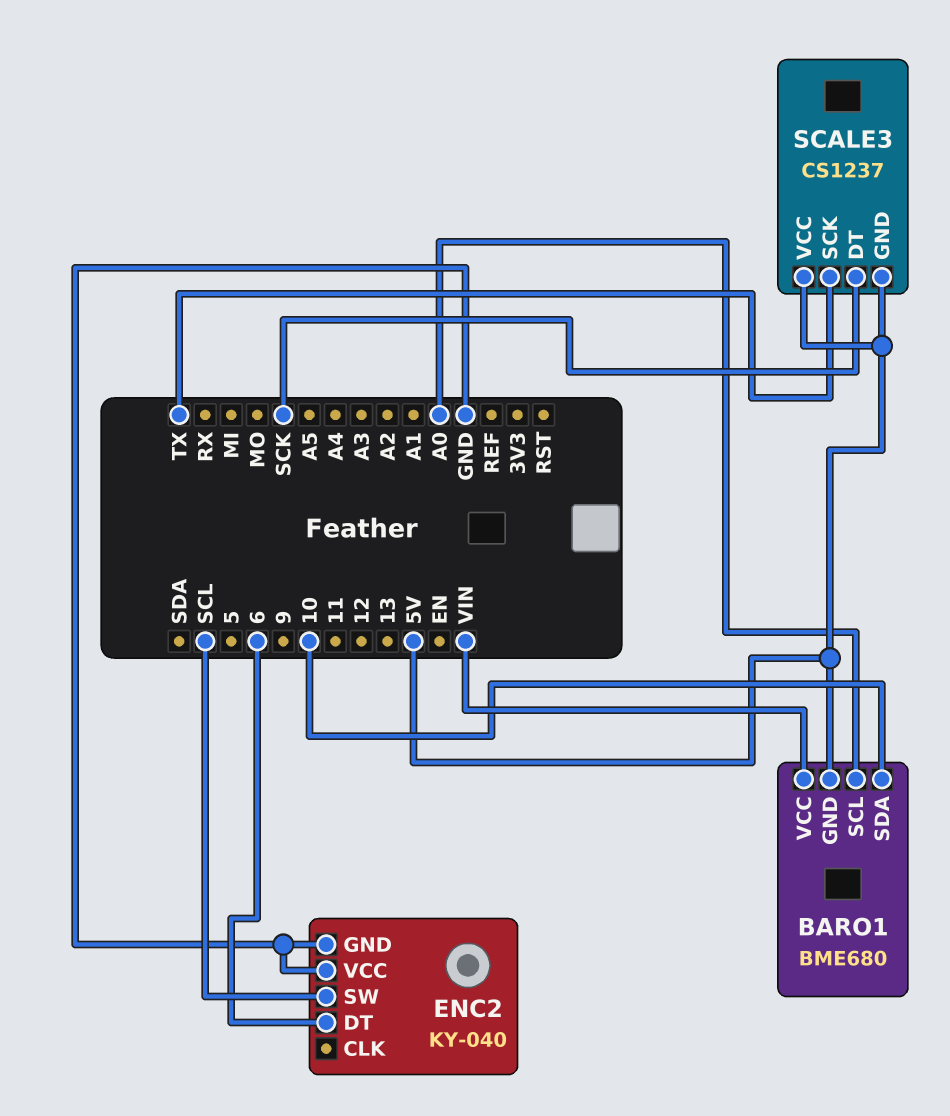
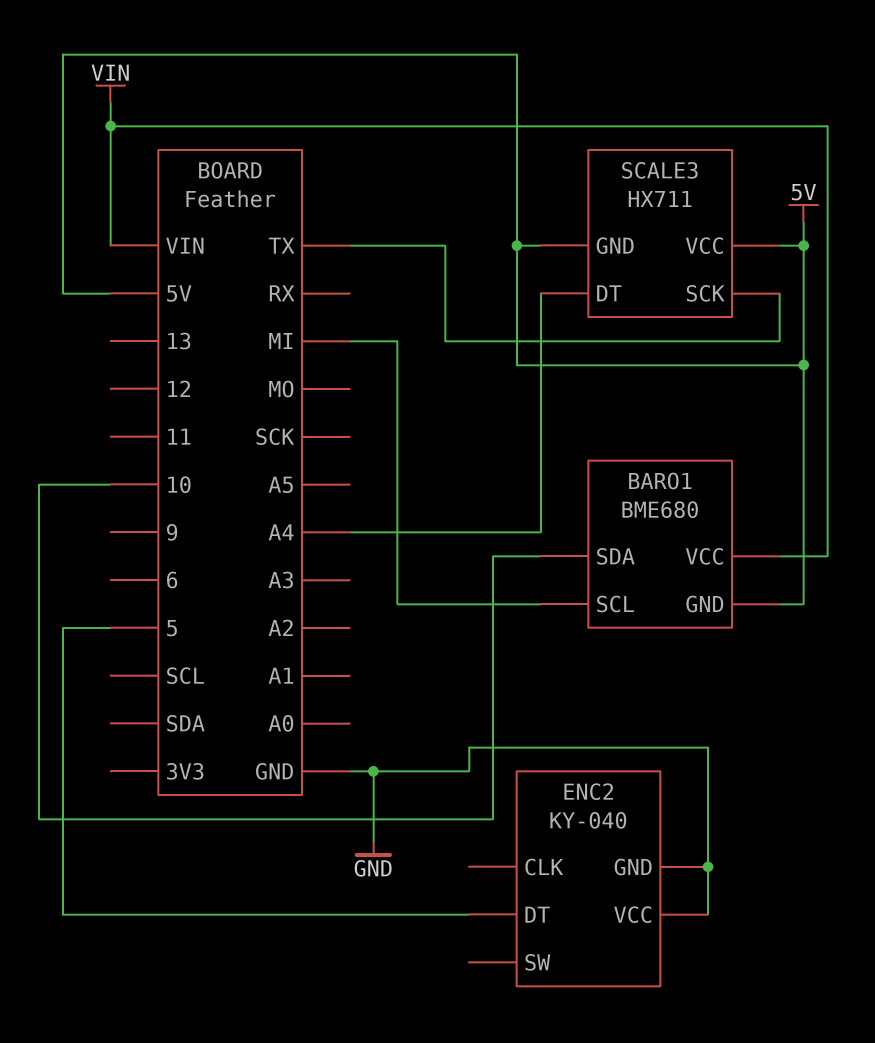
BARO1 pin SCL: A0 -> MI
ENC2 pin DT: 6 -> 5
ENC2 pin SW: SCL -> none
SCALE3: CS1237 -> HX711
SCALE3 pin DT: SCK -> A4

